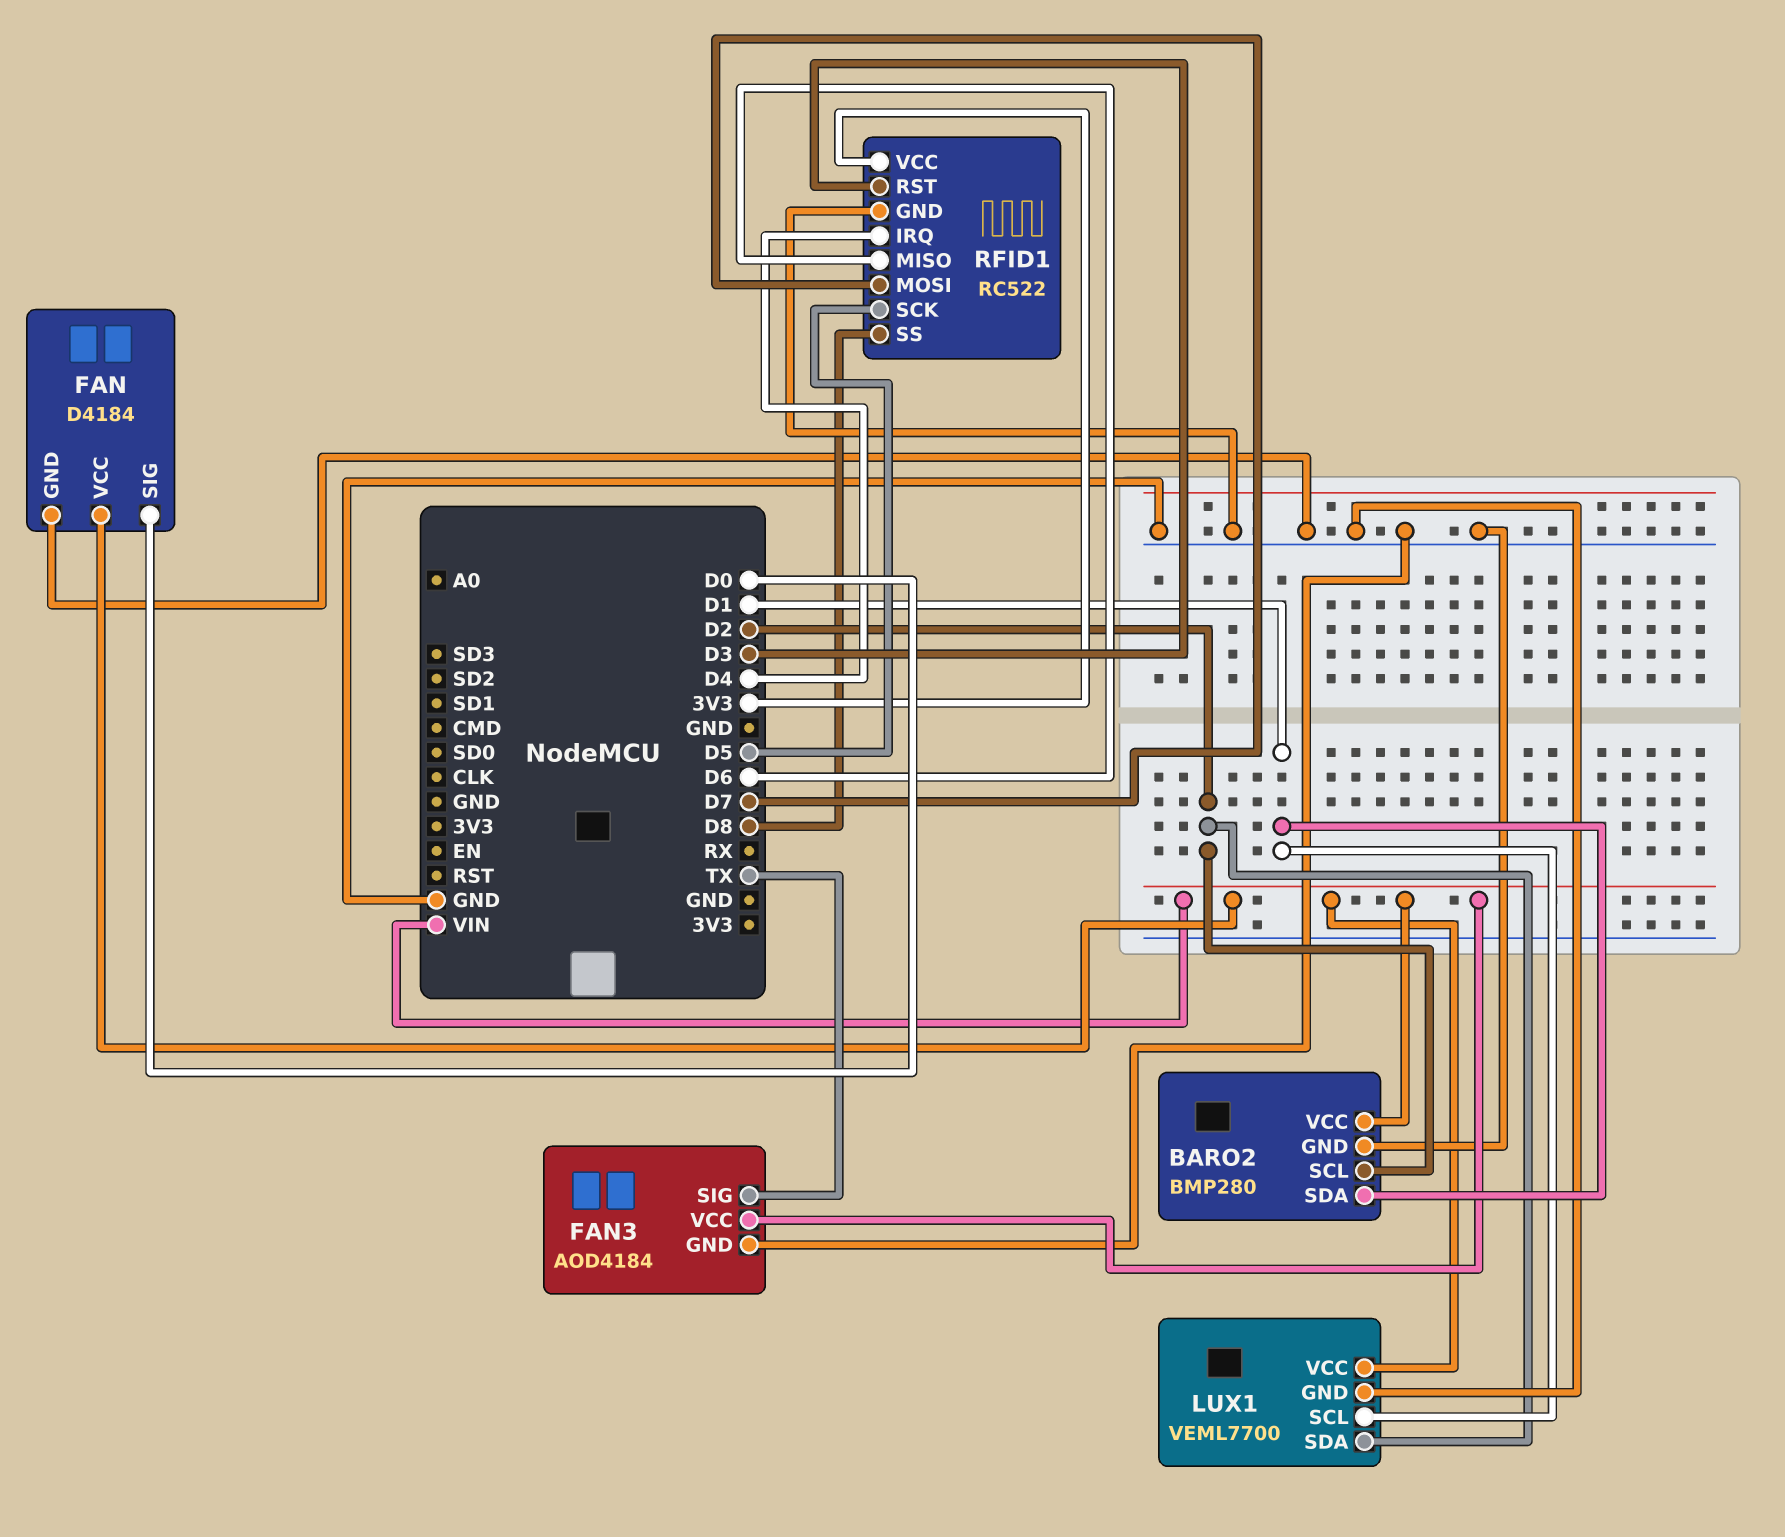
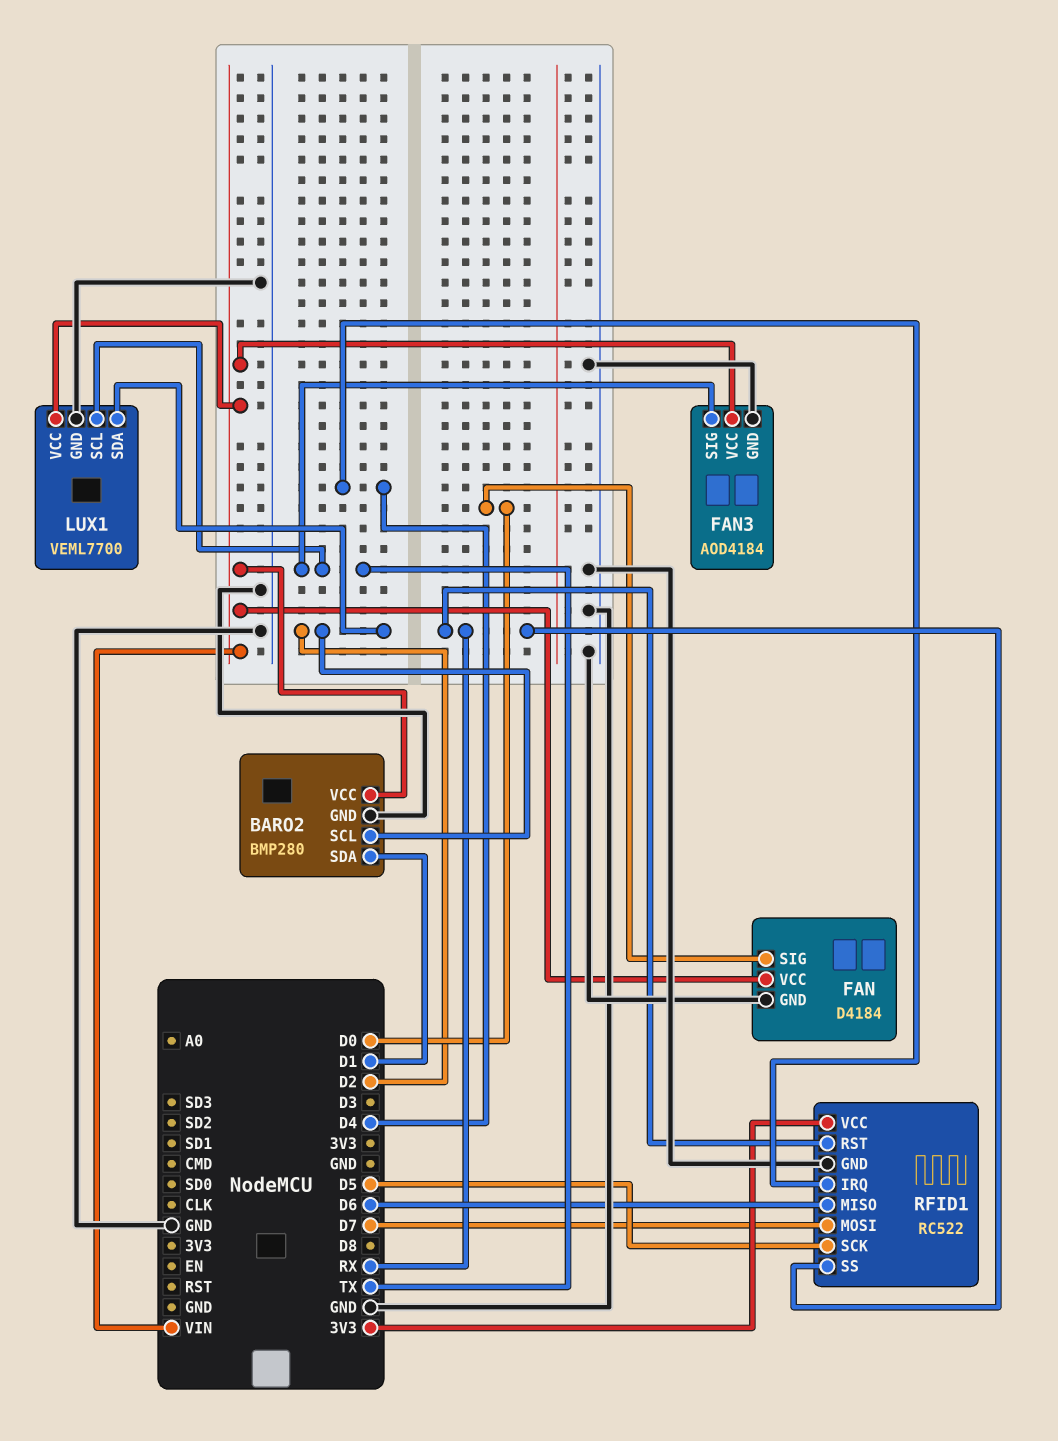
LUX1 pin SCL: D1 -> TX
RFID1 pin RST: D3 -> RX
RFID1 pin SS: D8 -> RX

